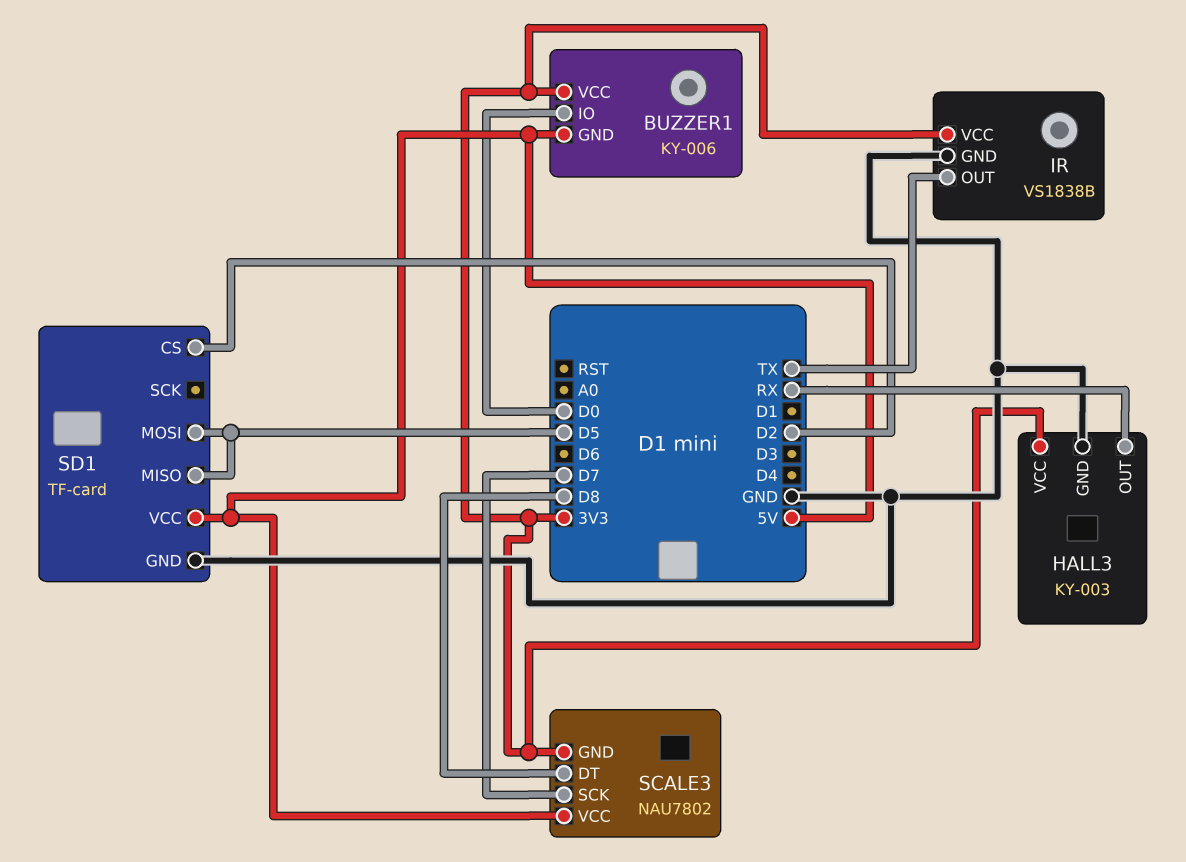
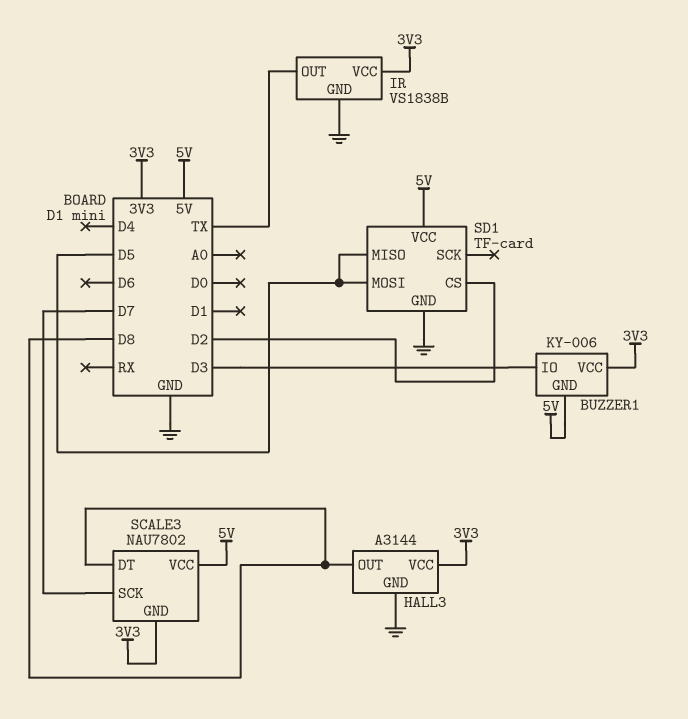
BUZZER1 pin IO: D0 -> D3
HALL3: KY-003 -> A3144
HALL3 pin OUT: RX -> D8

